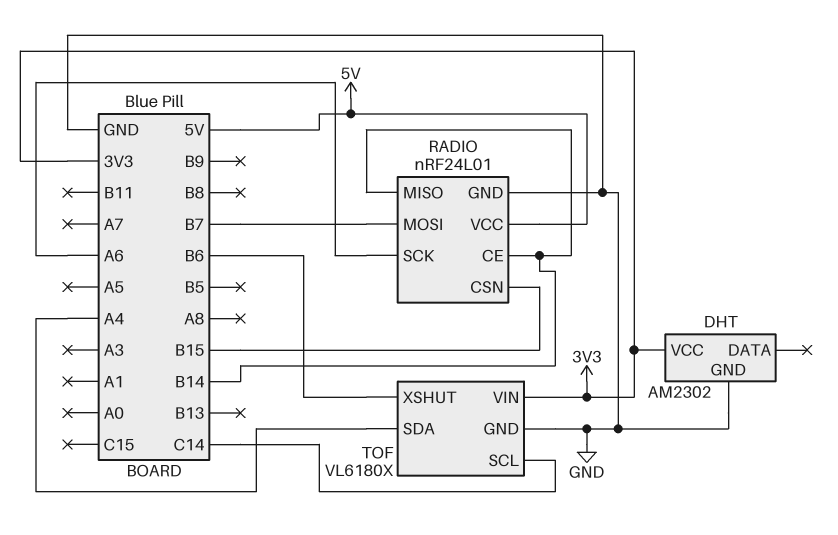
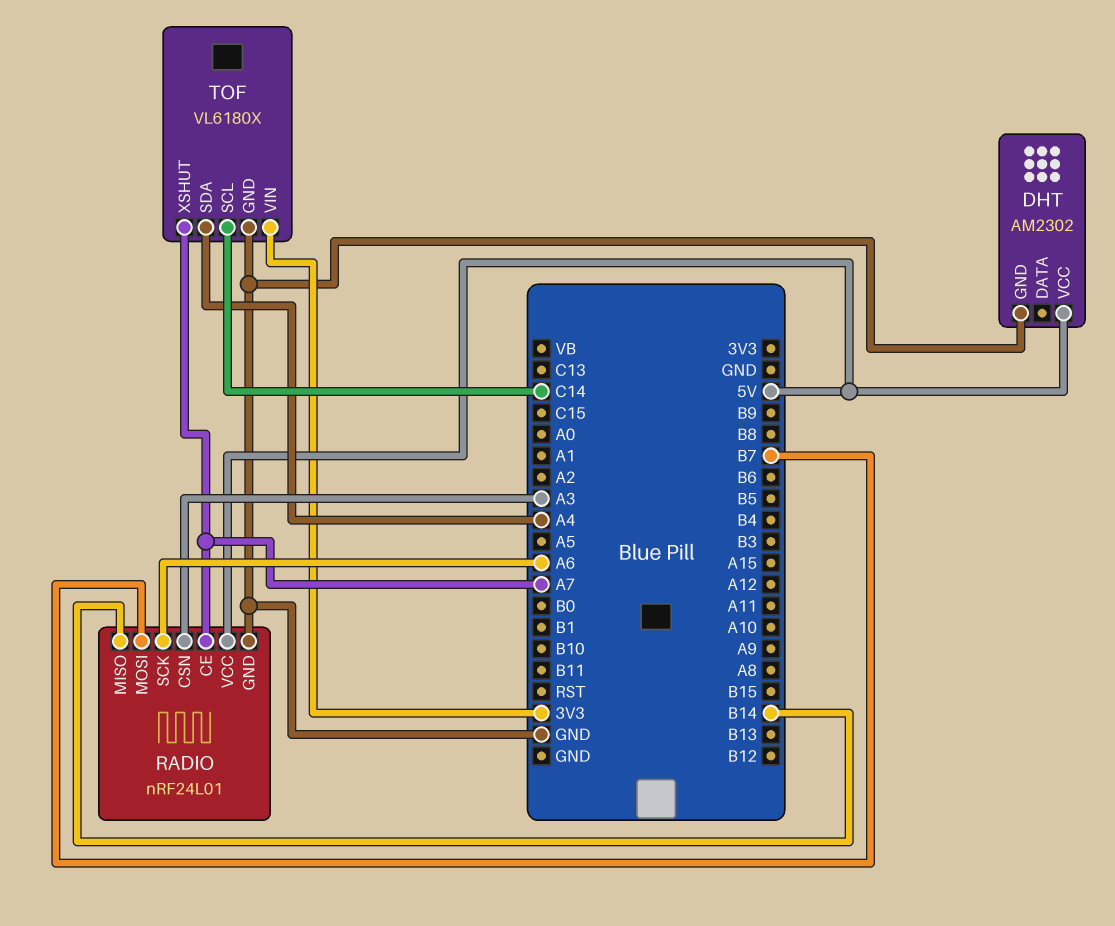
DHT pin VCC: 3V3 -> 5V
RADIO pin CE: B14 -> A7
RADIO pin CSN: B15 -> A3
TOF pin XSHUT: B6 -> A7

